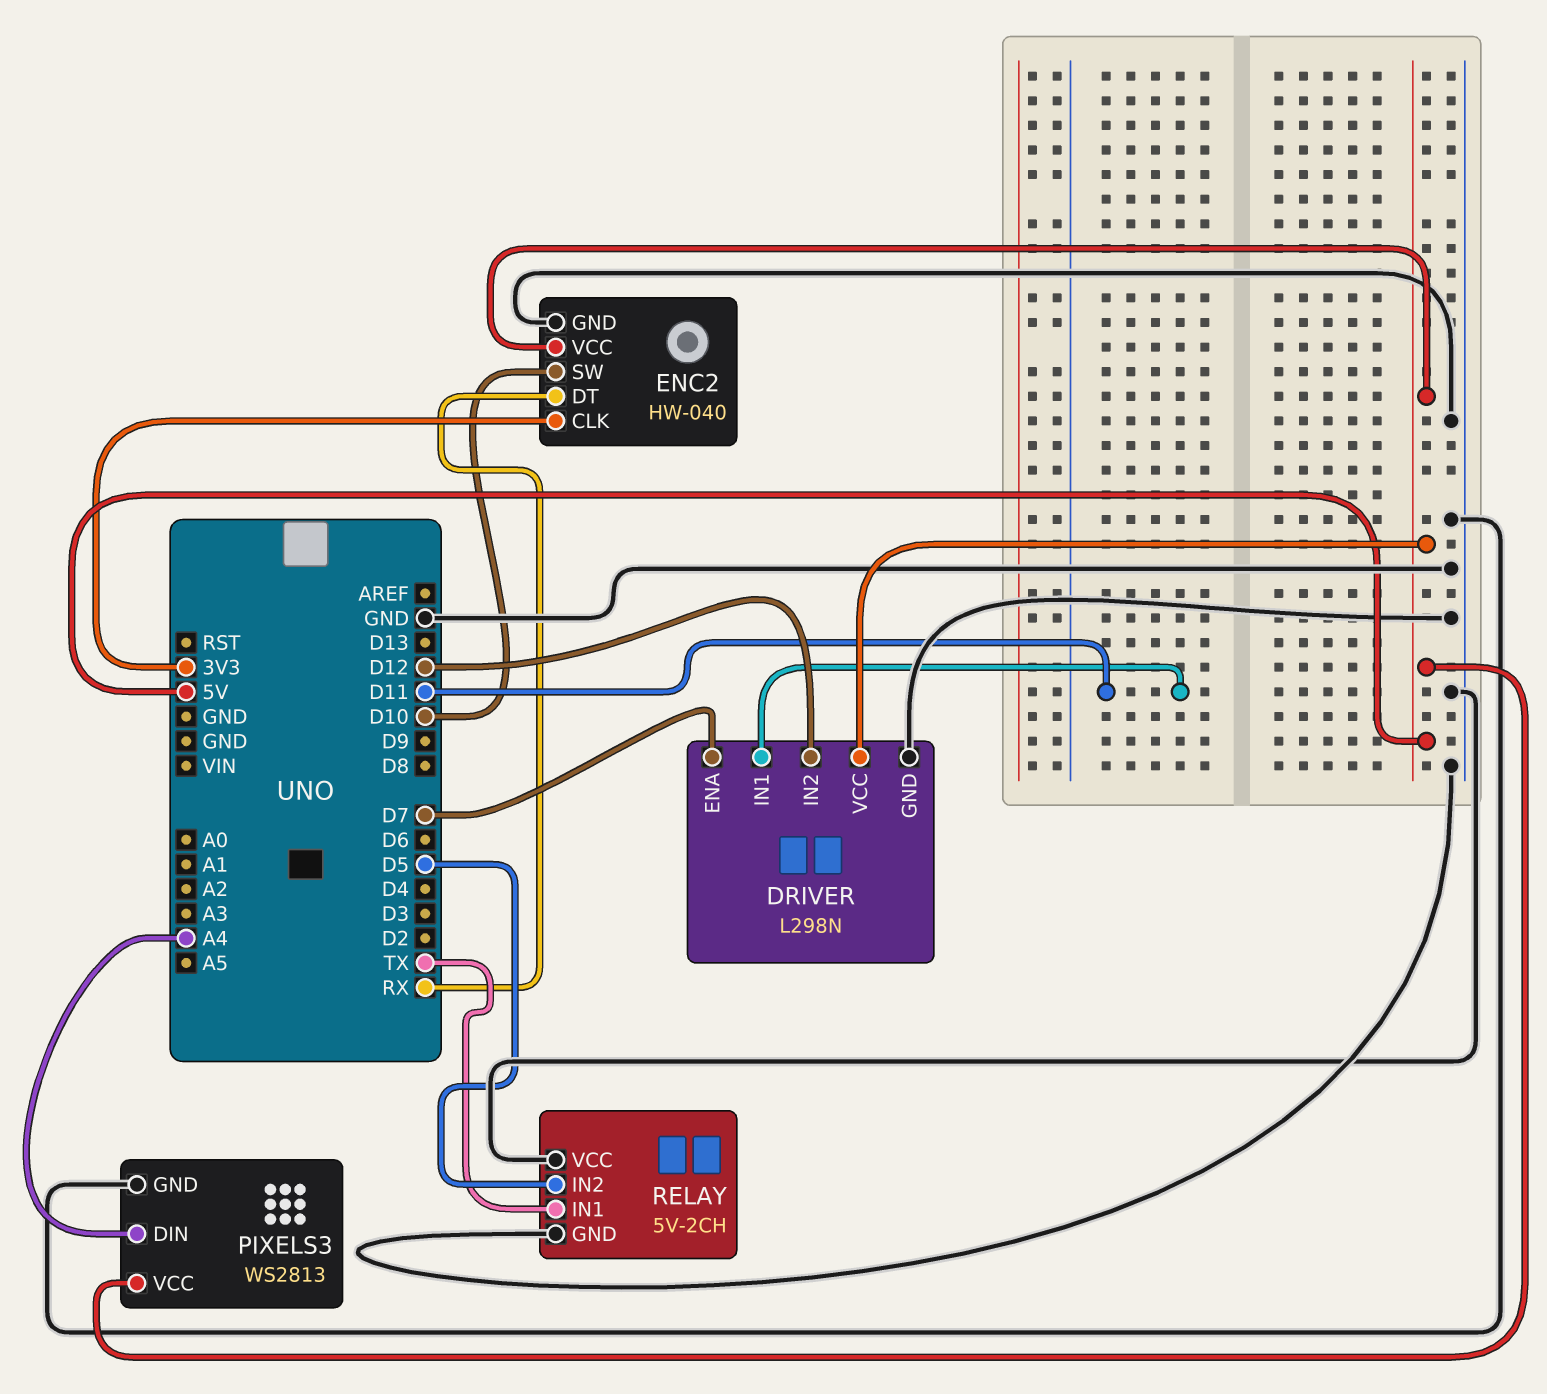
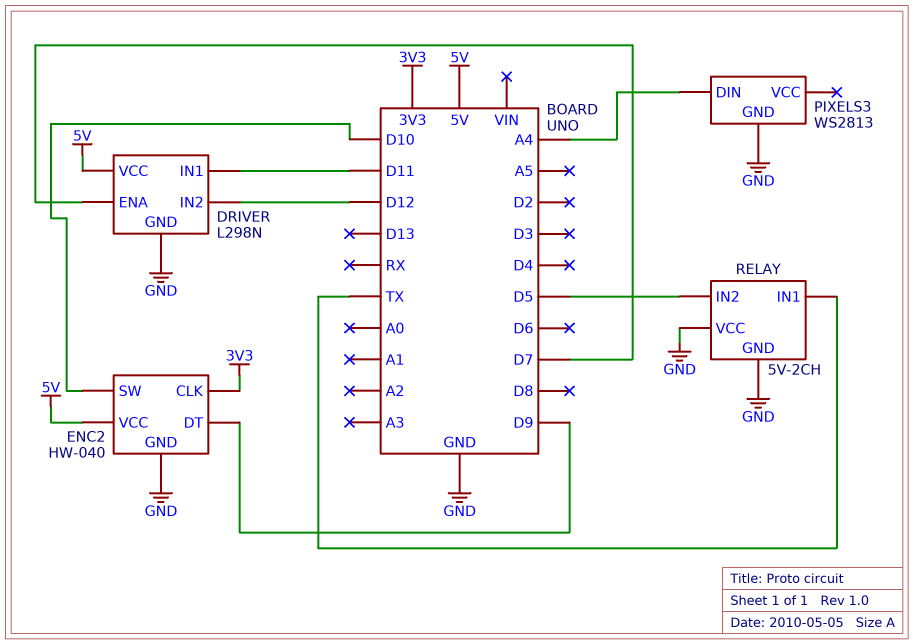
ENC2 pin DT: RX -> D9
PIXELS3 pin VCC: 5V -> none

